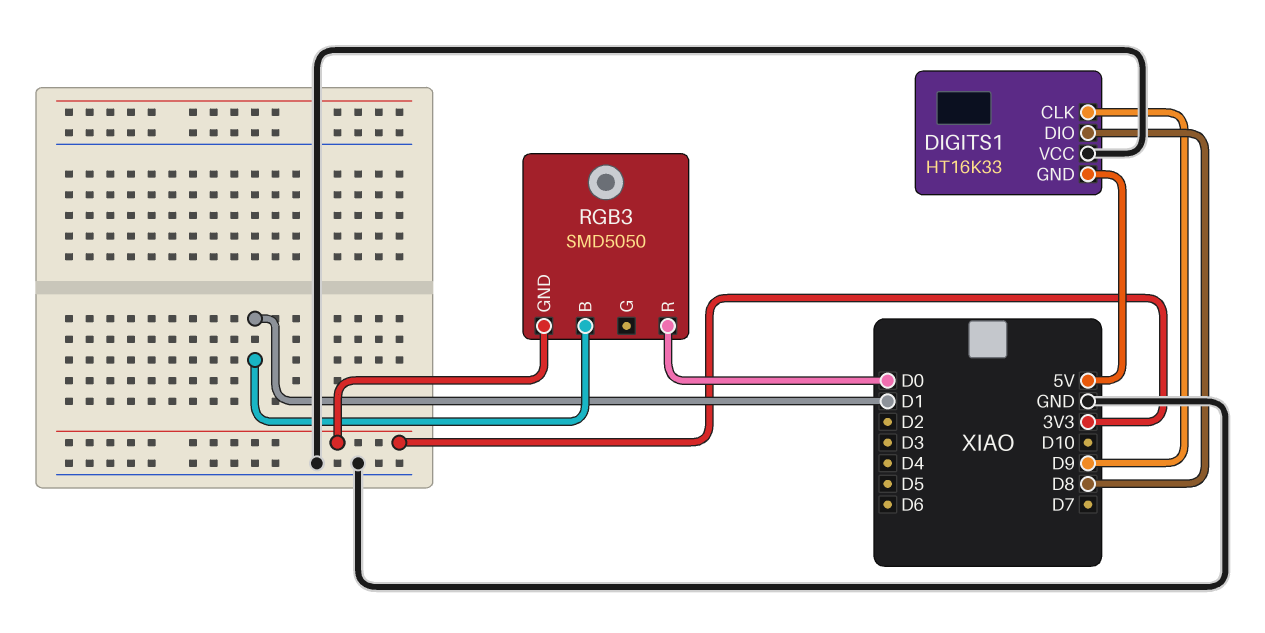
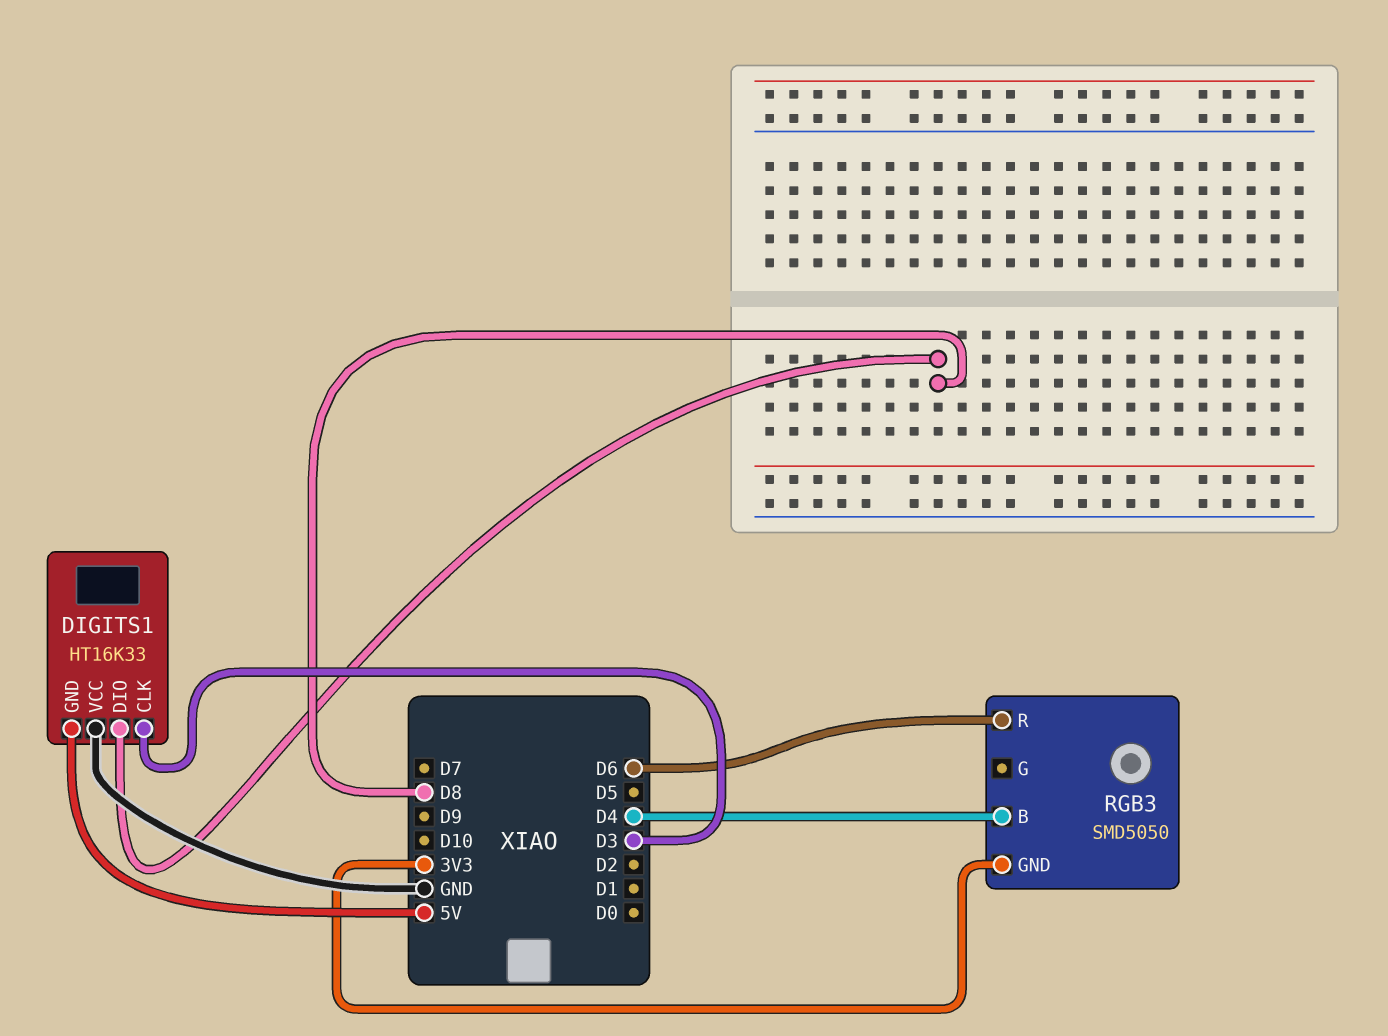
DIGITS1 pin CLK: D9 -> D3
RGB3 pin B: D1 -> D4
RGB3 pin R: D0 -> D6

